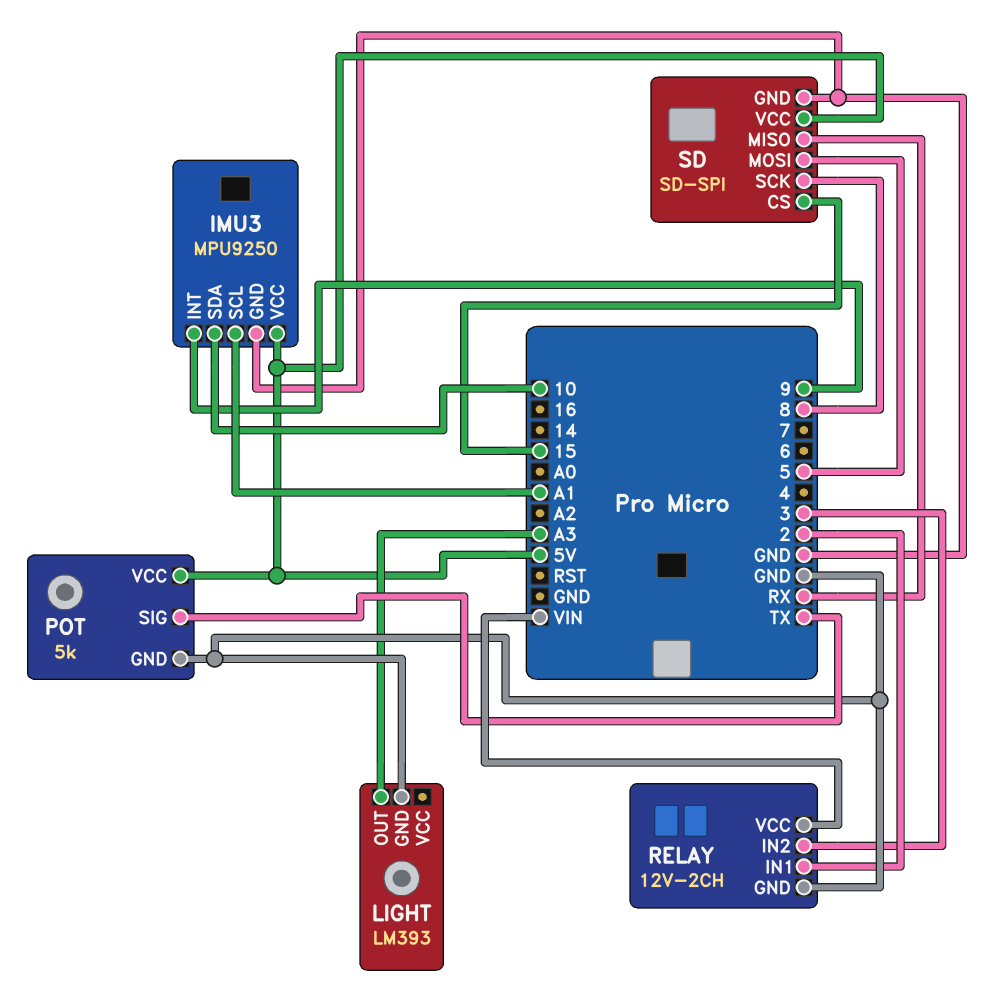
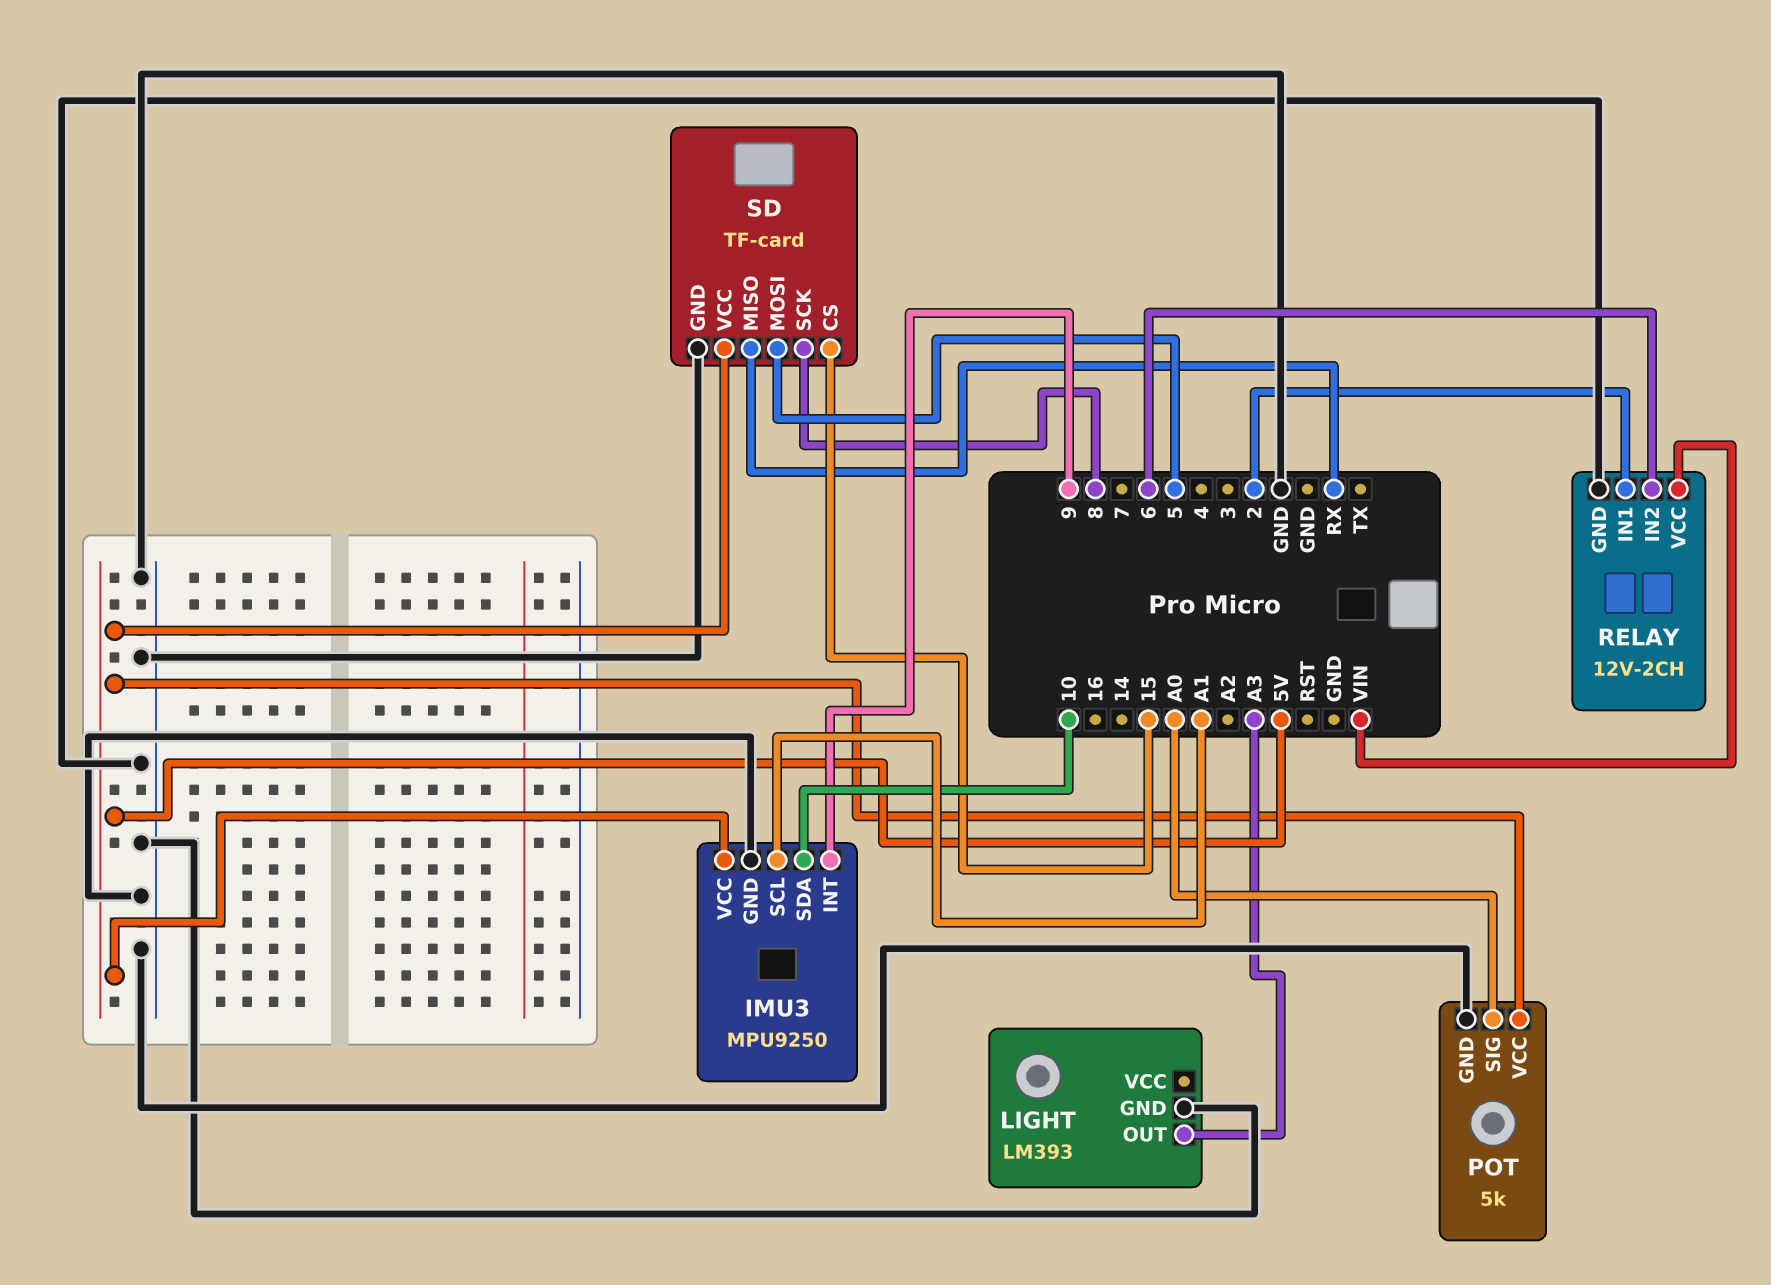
POT pin SIG: TX -> A0
RELAY pin IN2: 3 -> 6
SD: SD-SPI -> TF-card

